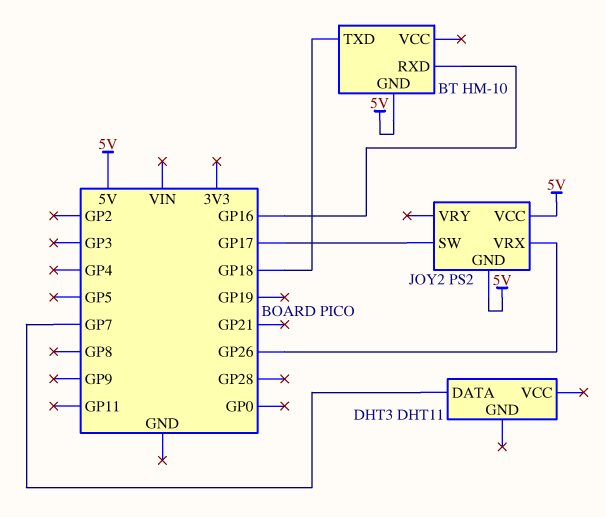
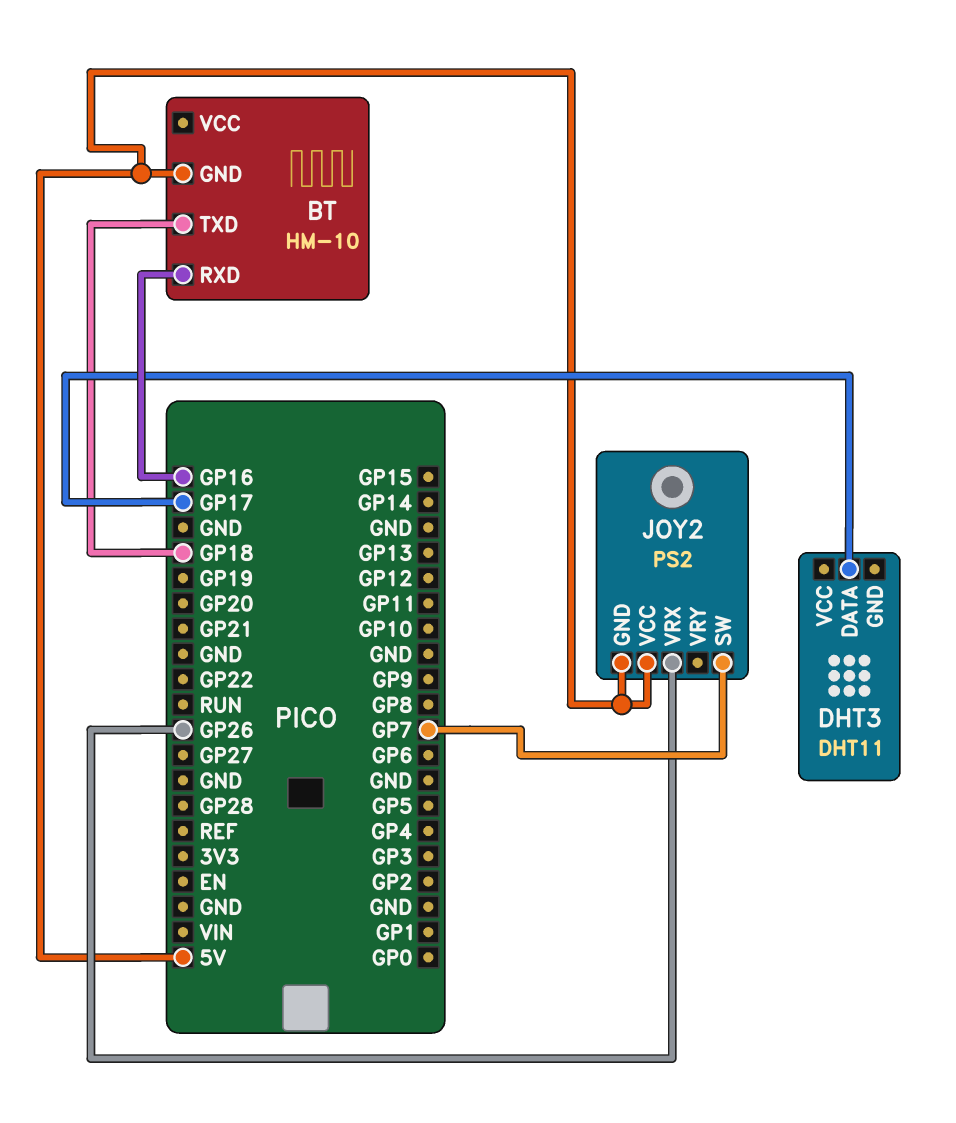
DHT3 pin DATA: GP7 -> GP17
JOY2 pin SW: GP17 -> GP7

